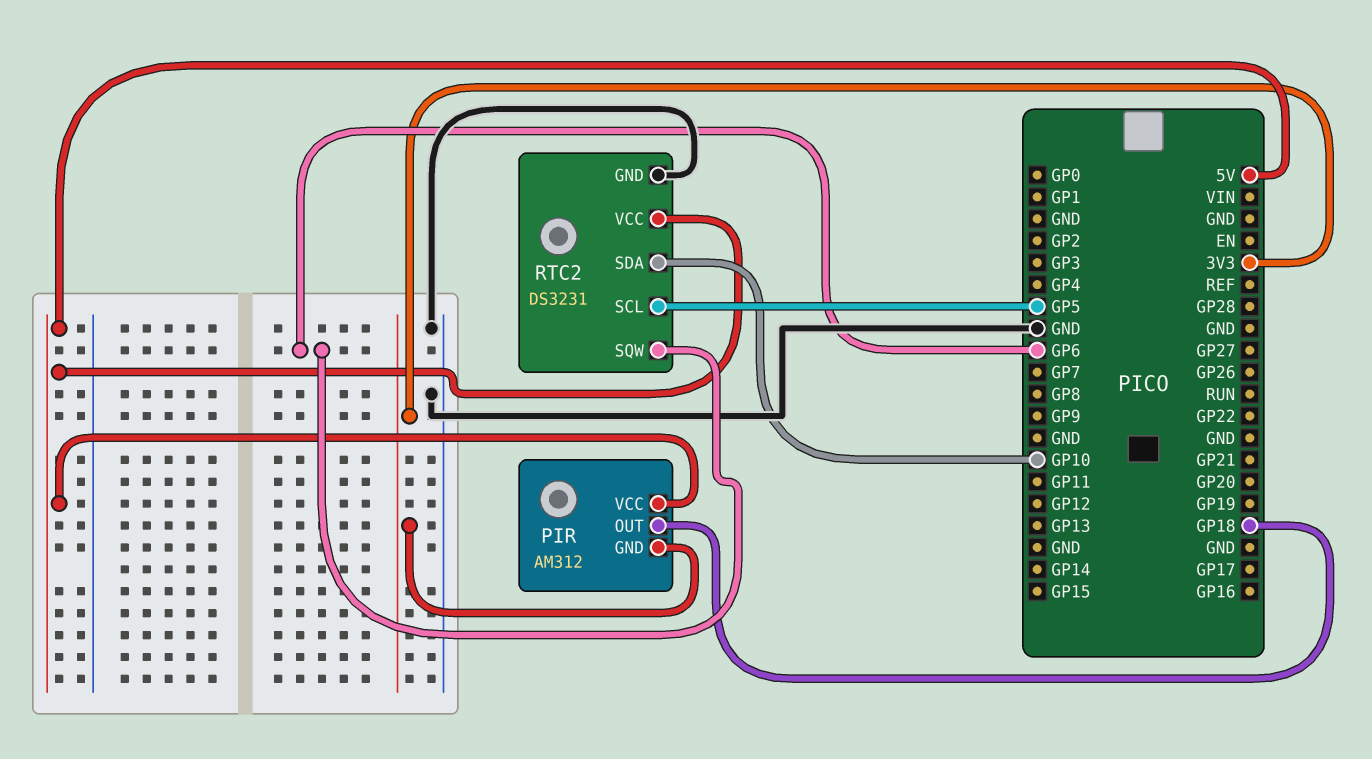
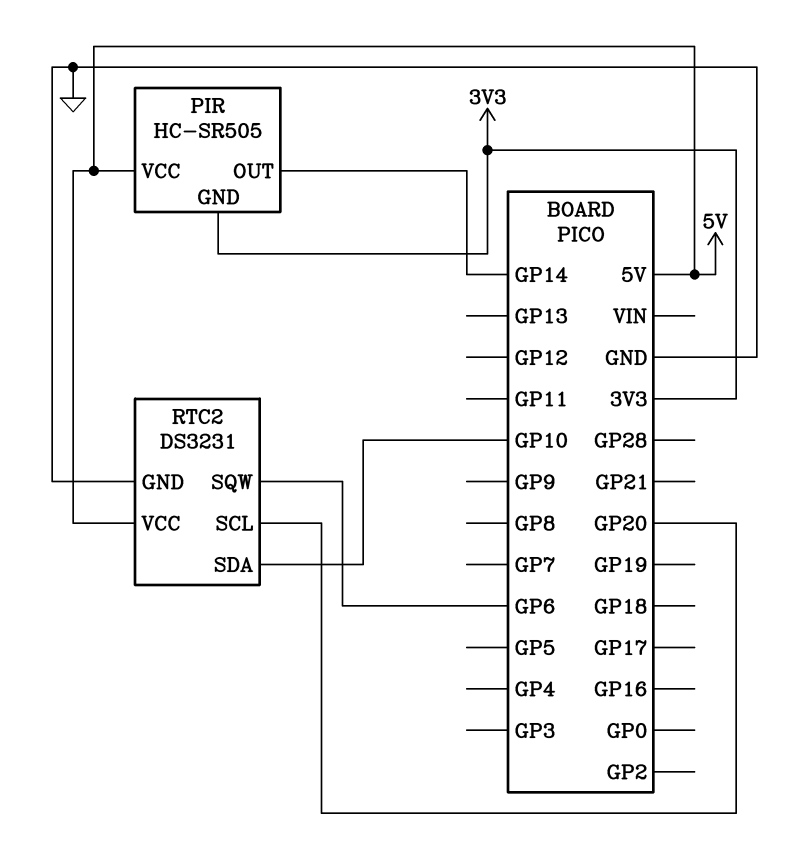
PIR: AM312 -> HC-SR505
PIR pin OUT: GP18 -> GP14
RTC2 pin SCL: GP5 -> GP20

